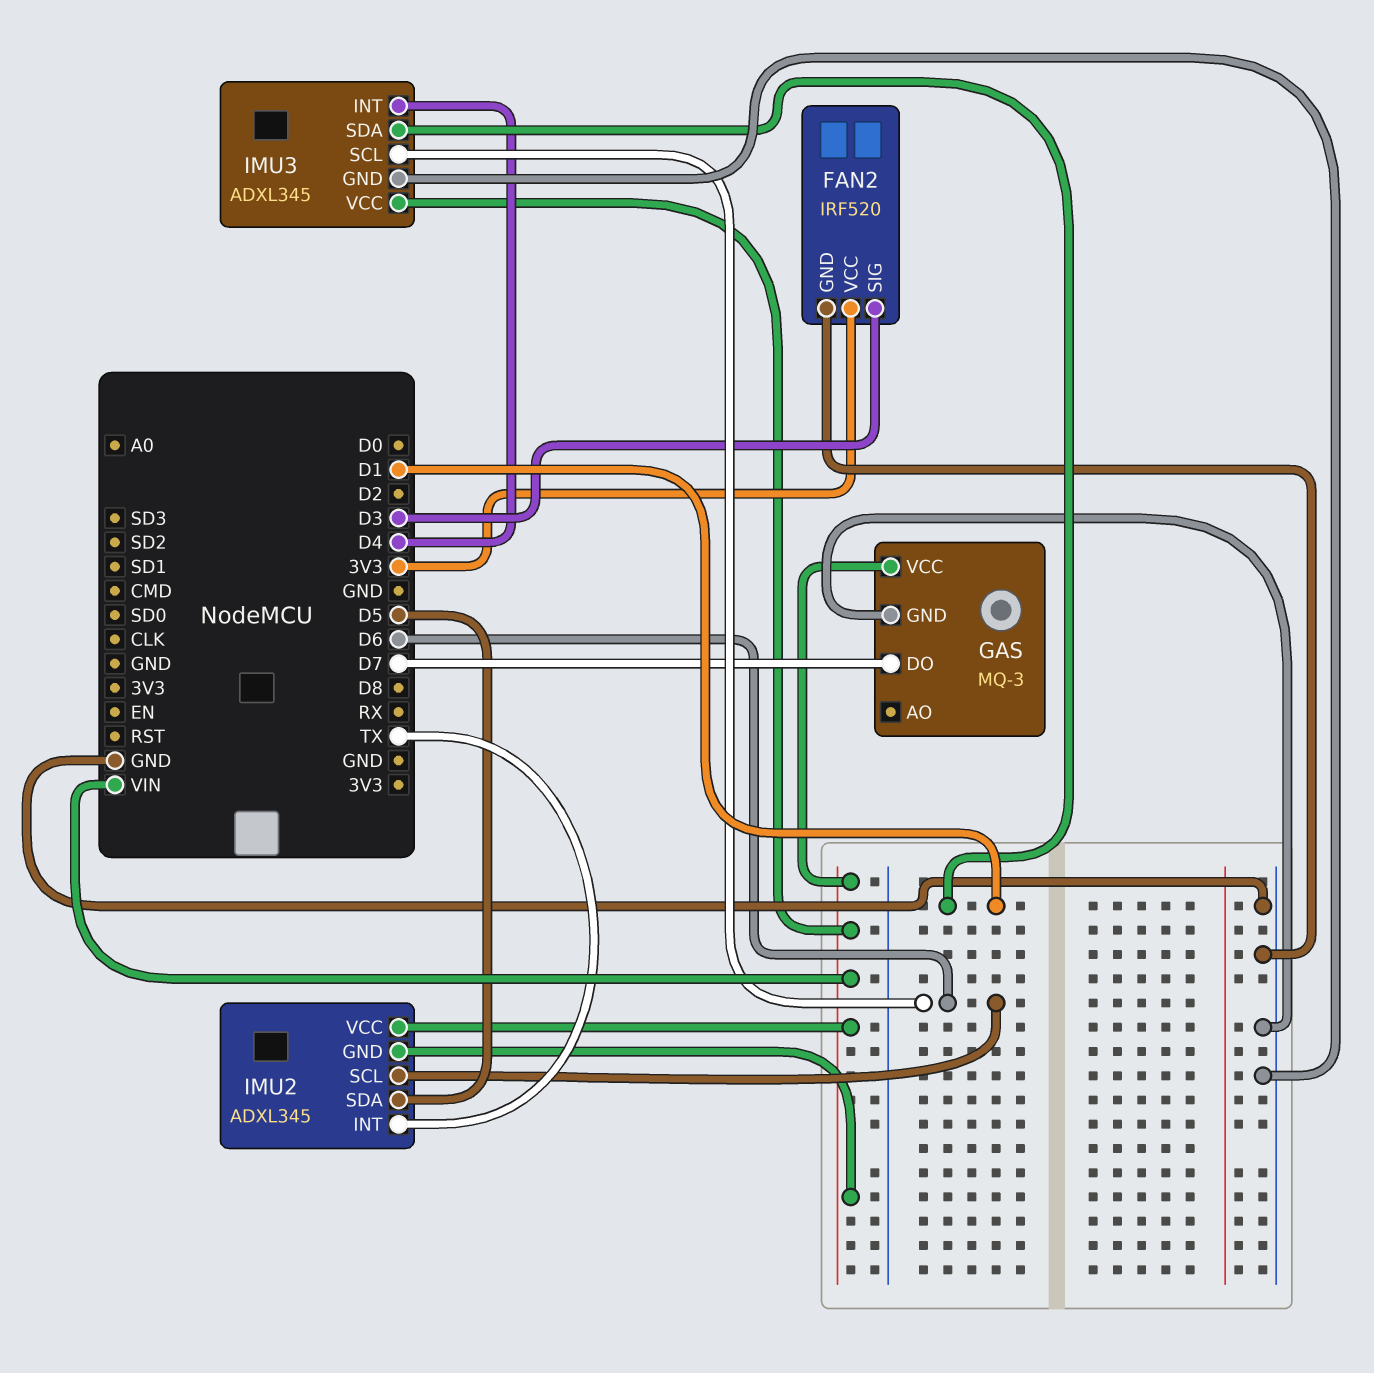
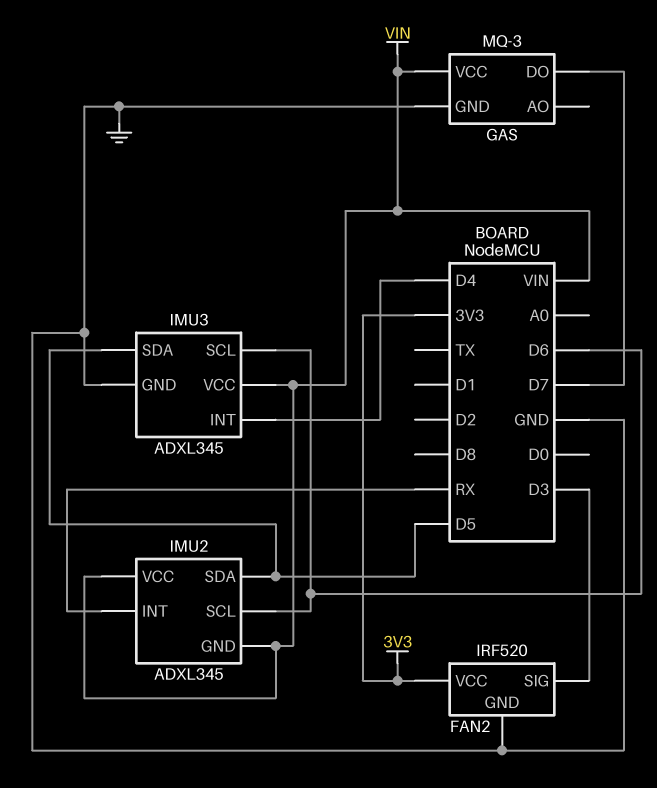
IMU2 pin INT: TX -> RX
IMU3 pin SDA: D1 -> D5

